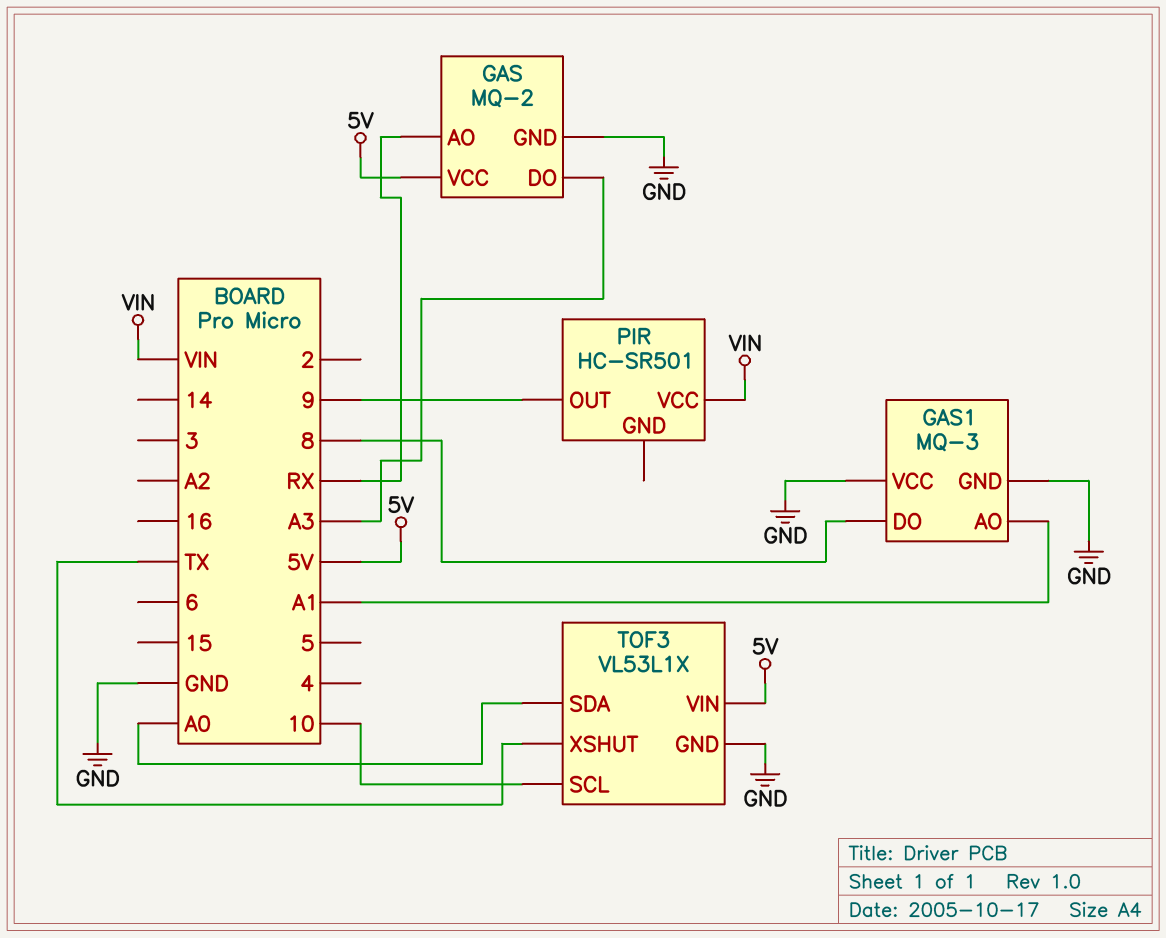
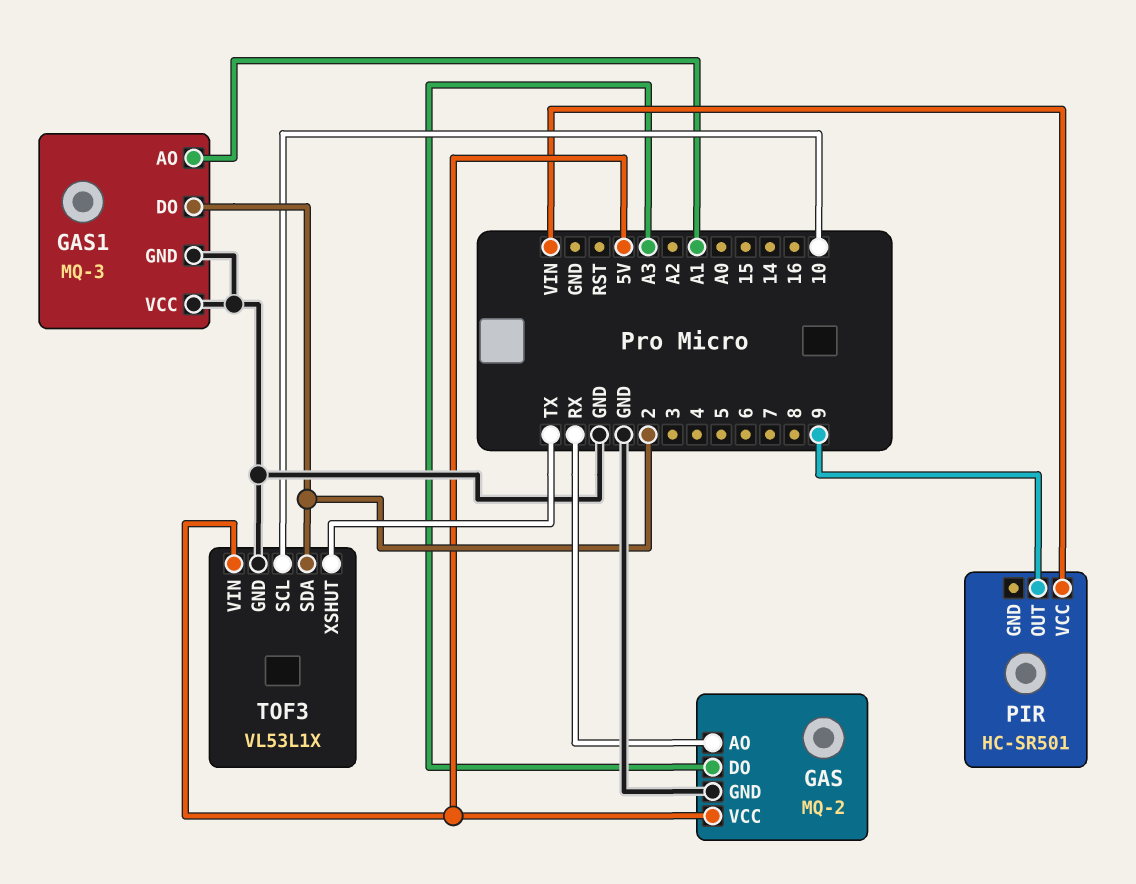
GAS1 pin DO: 8 -> 2
TOF3 pin SDA: A0 -> 2

